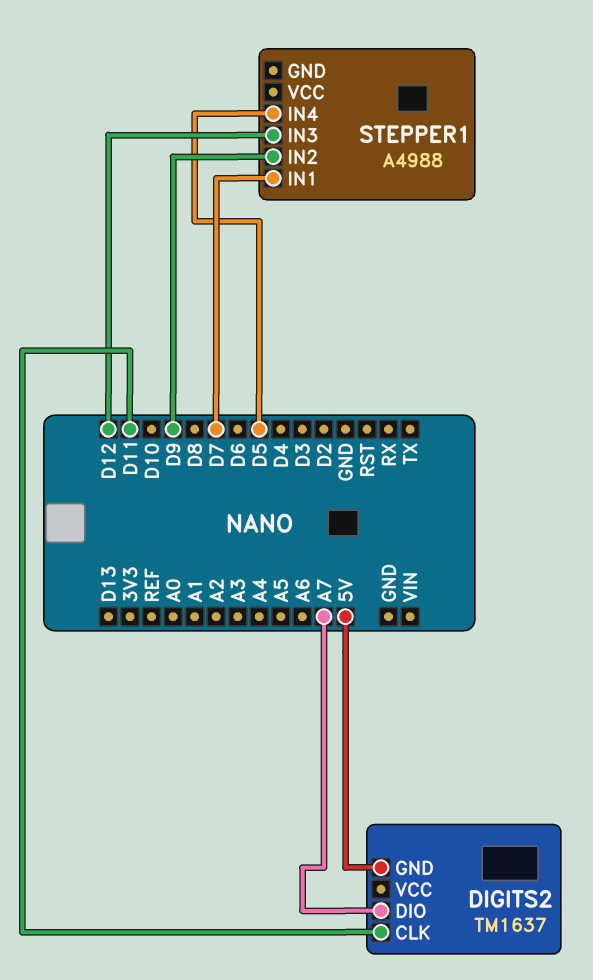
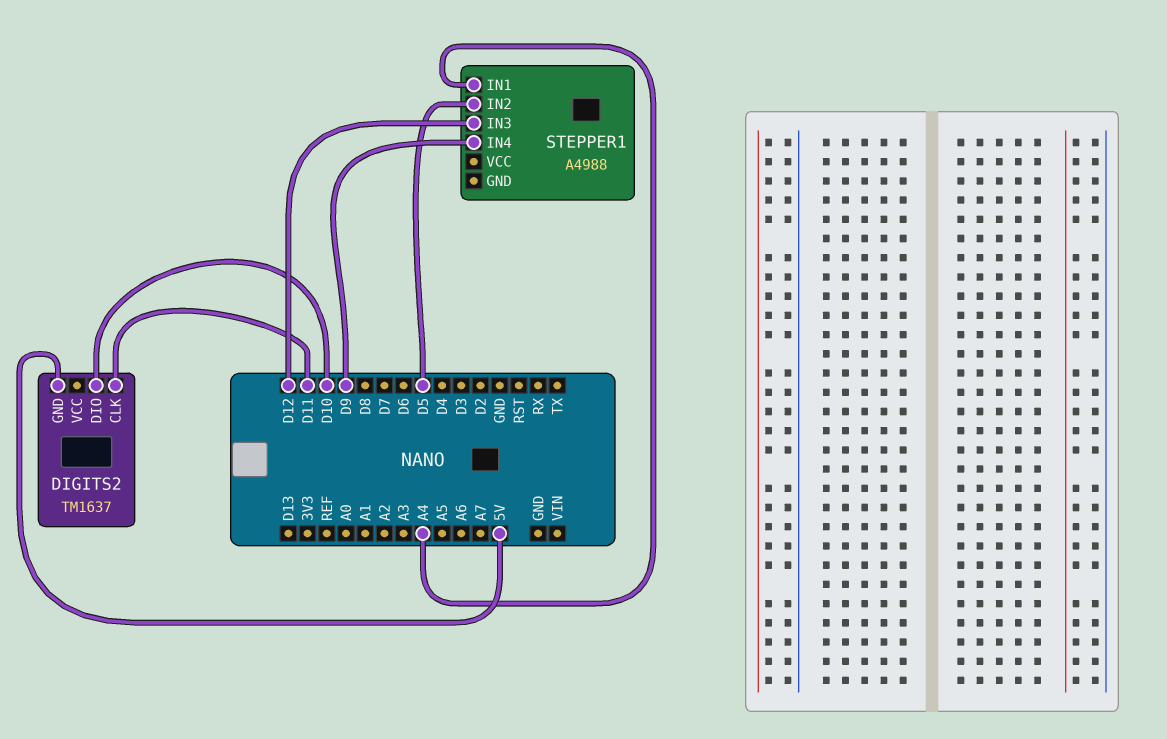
DIGITS2 pin DIO: A7 -> D10
STEPPER1 pin IN1: D7 -> A4
STEPPER1 pin IN2: D9 -> D5
STEPPER1 pin IN4: D5 -> D9

